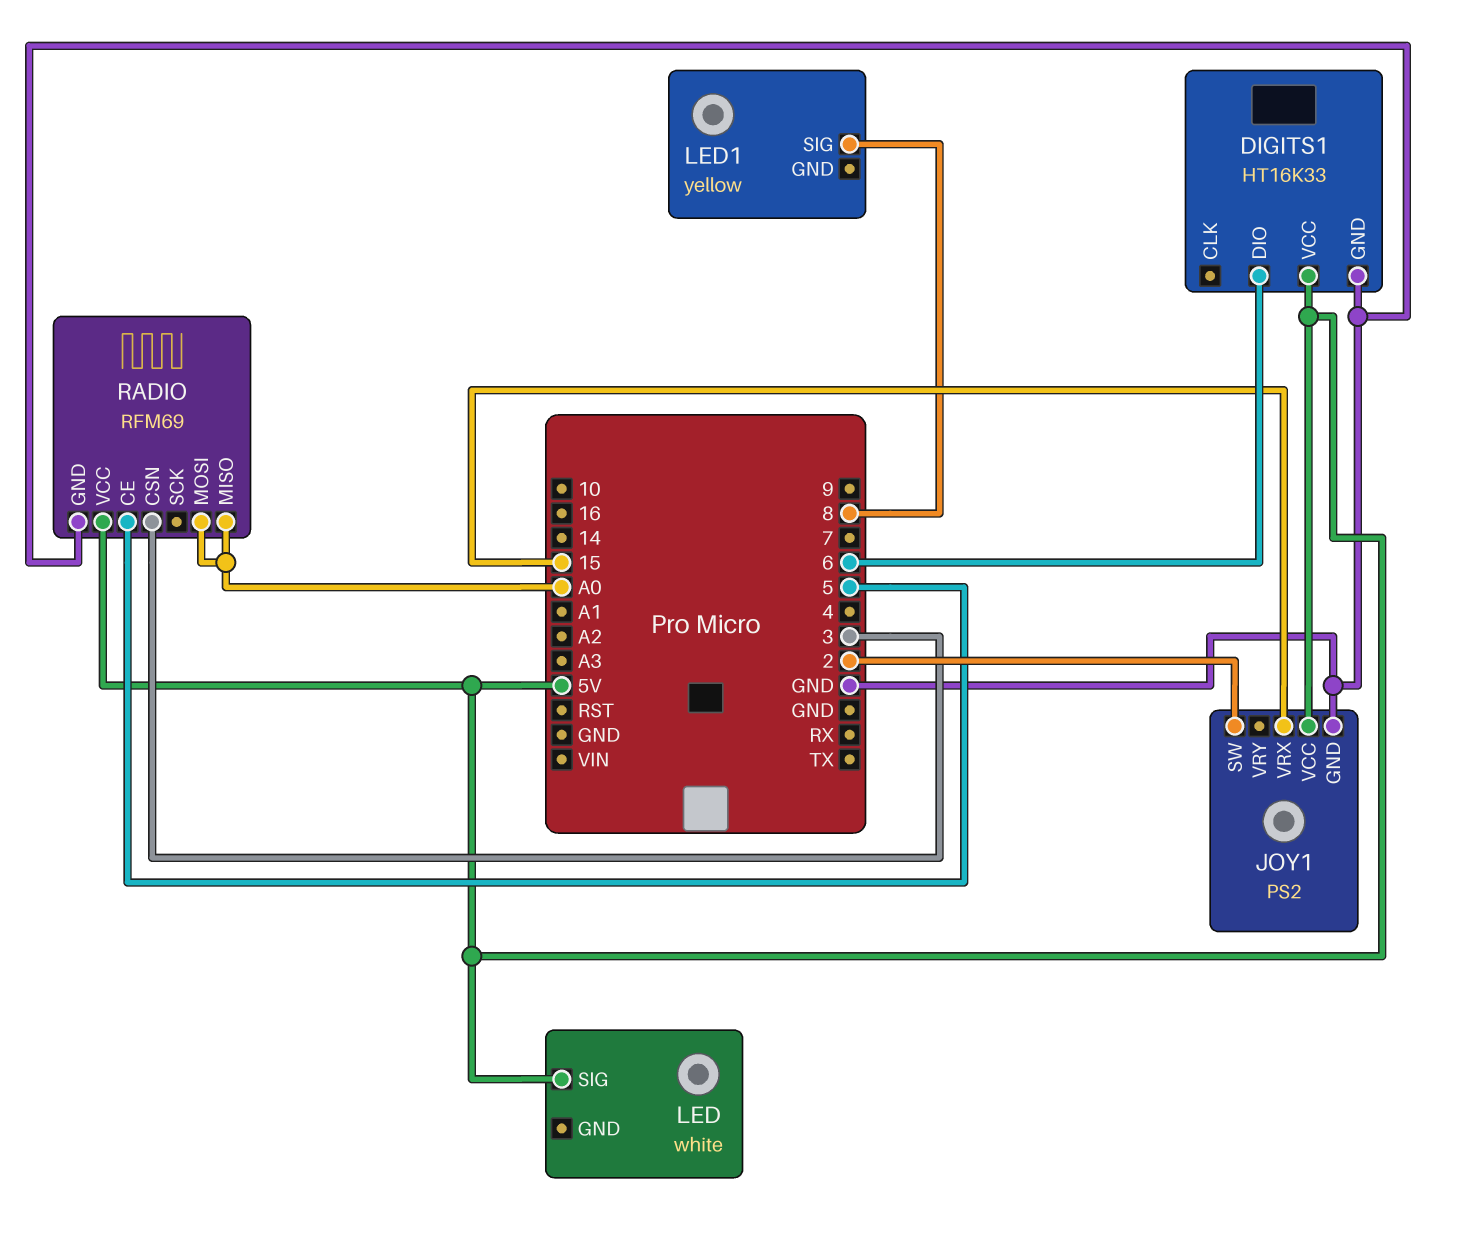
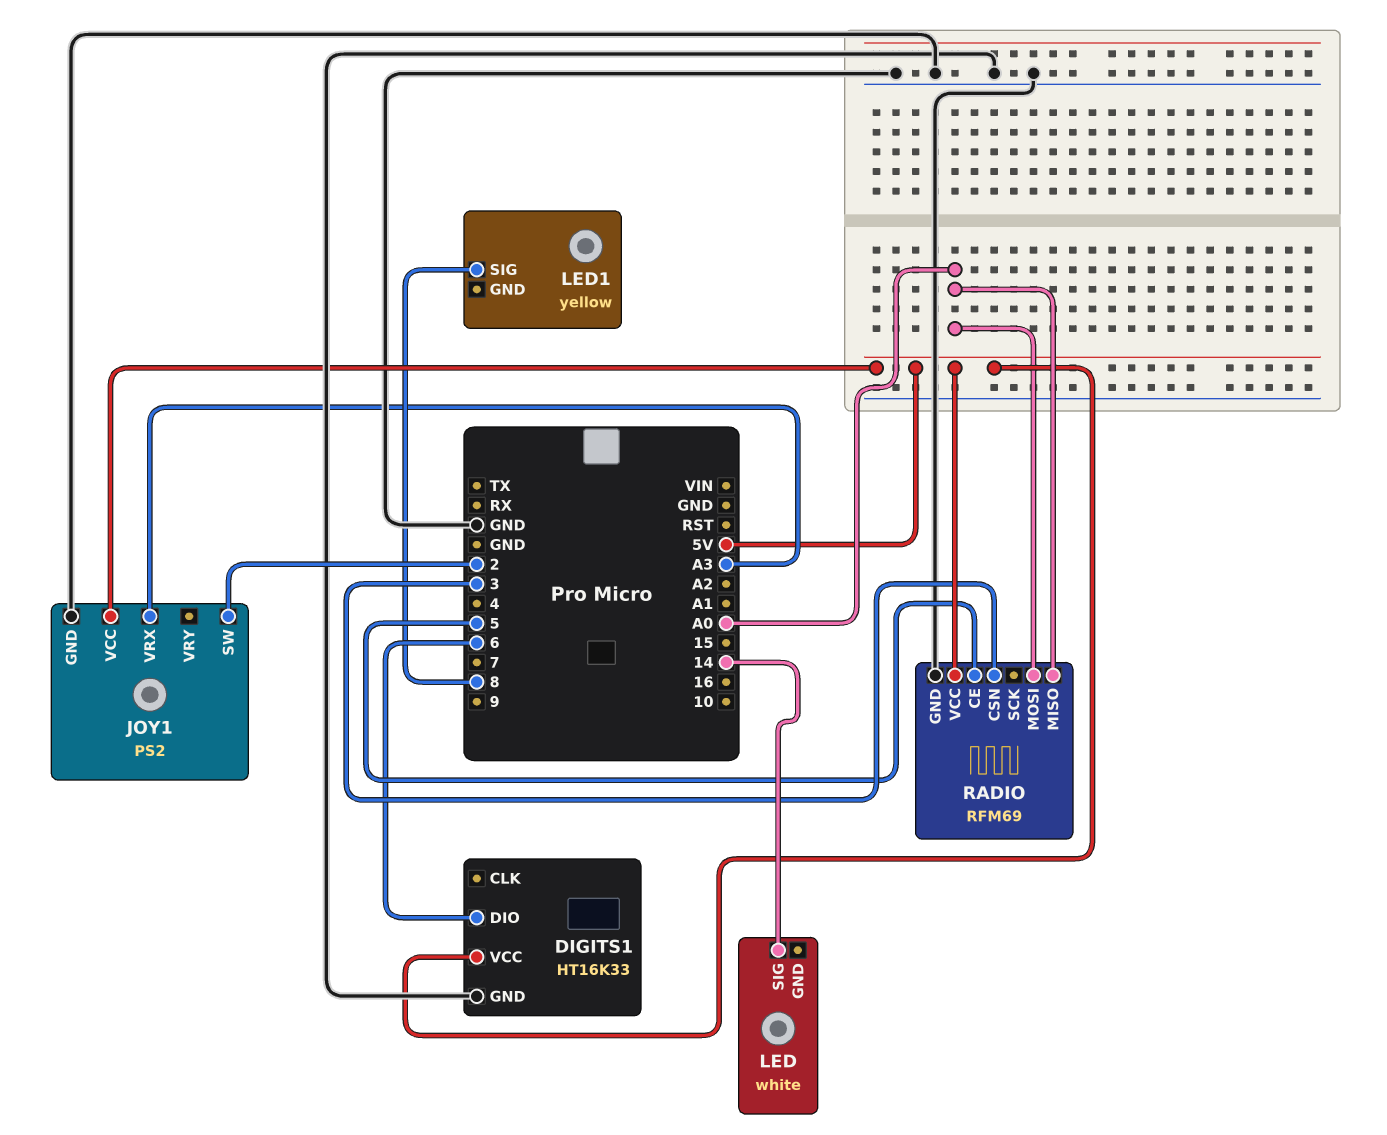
JOY1 pin VRX: 15 -> A3
LED pin SIG: 5V -> 14

